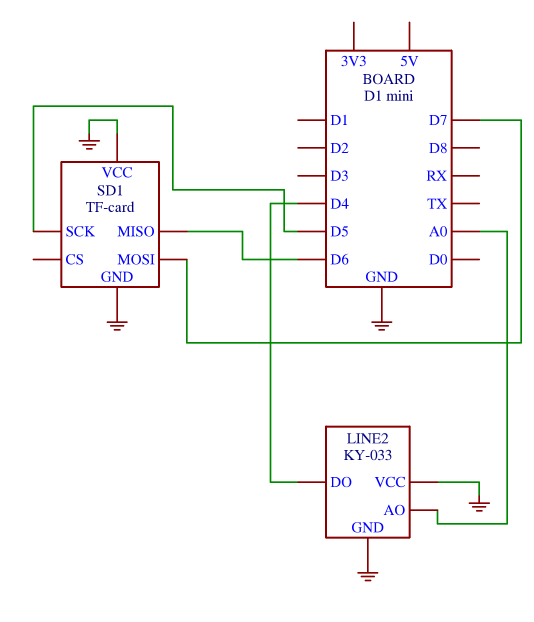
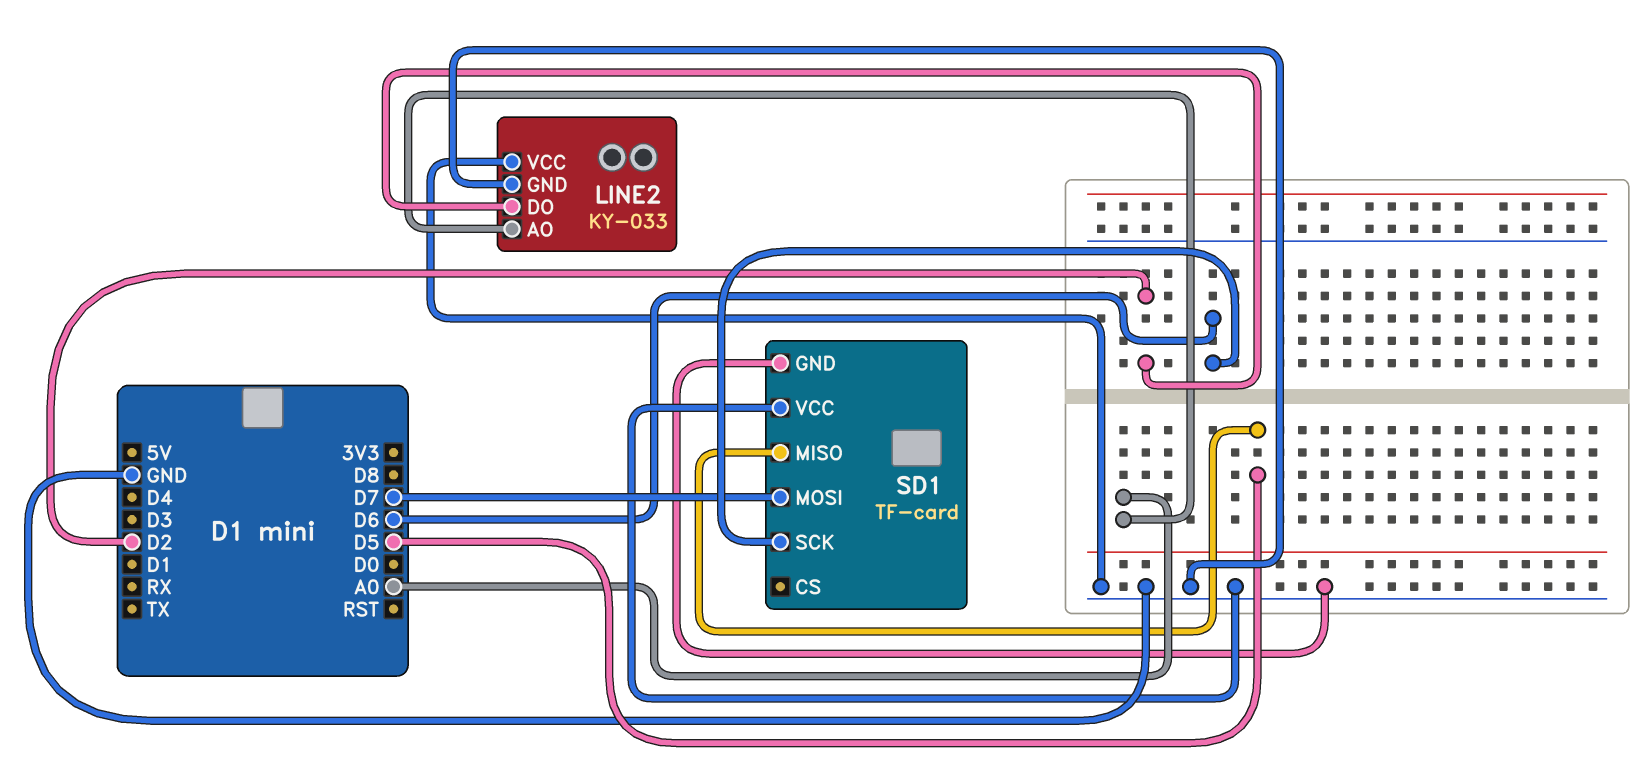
LINE2 pin DO: D4 -> D2
SD1 pin MISO: D6 -> D5
SD1 pin SCK: D5 -> D6

